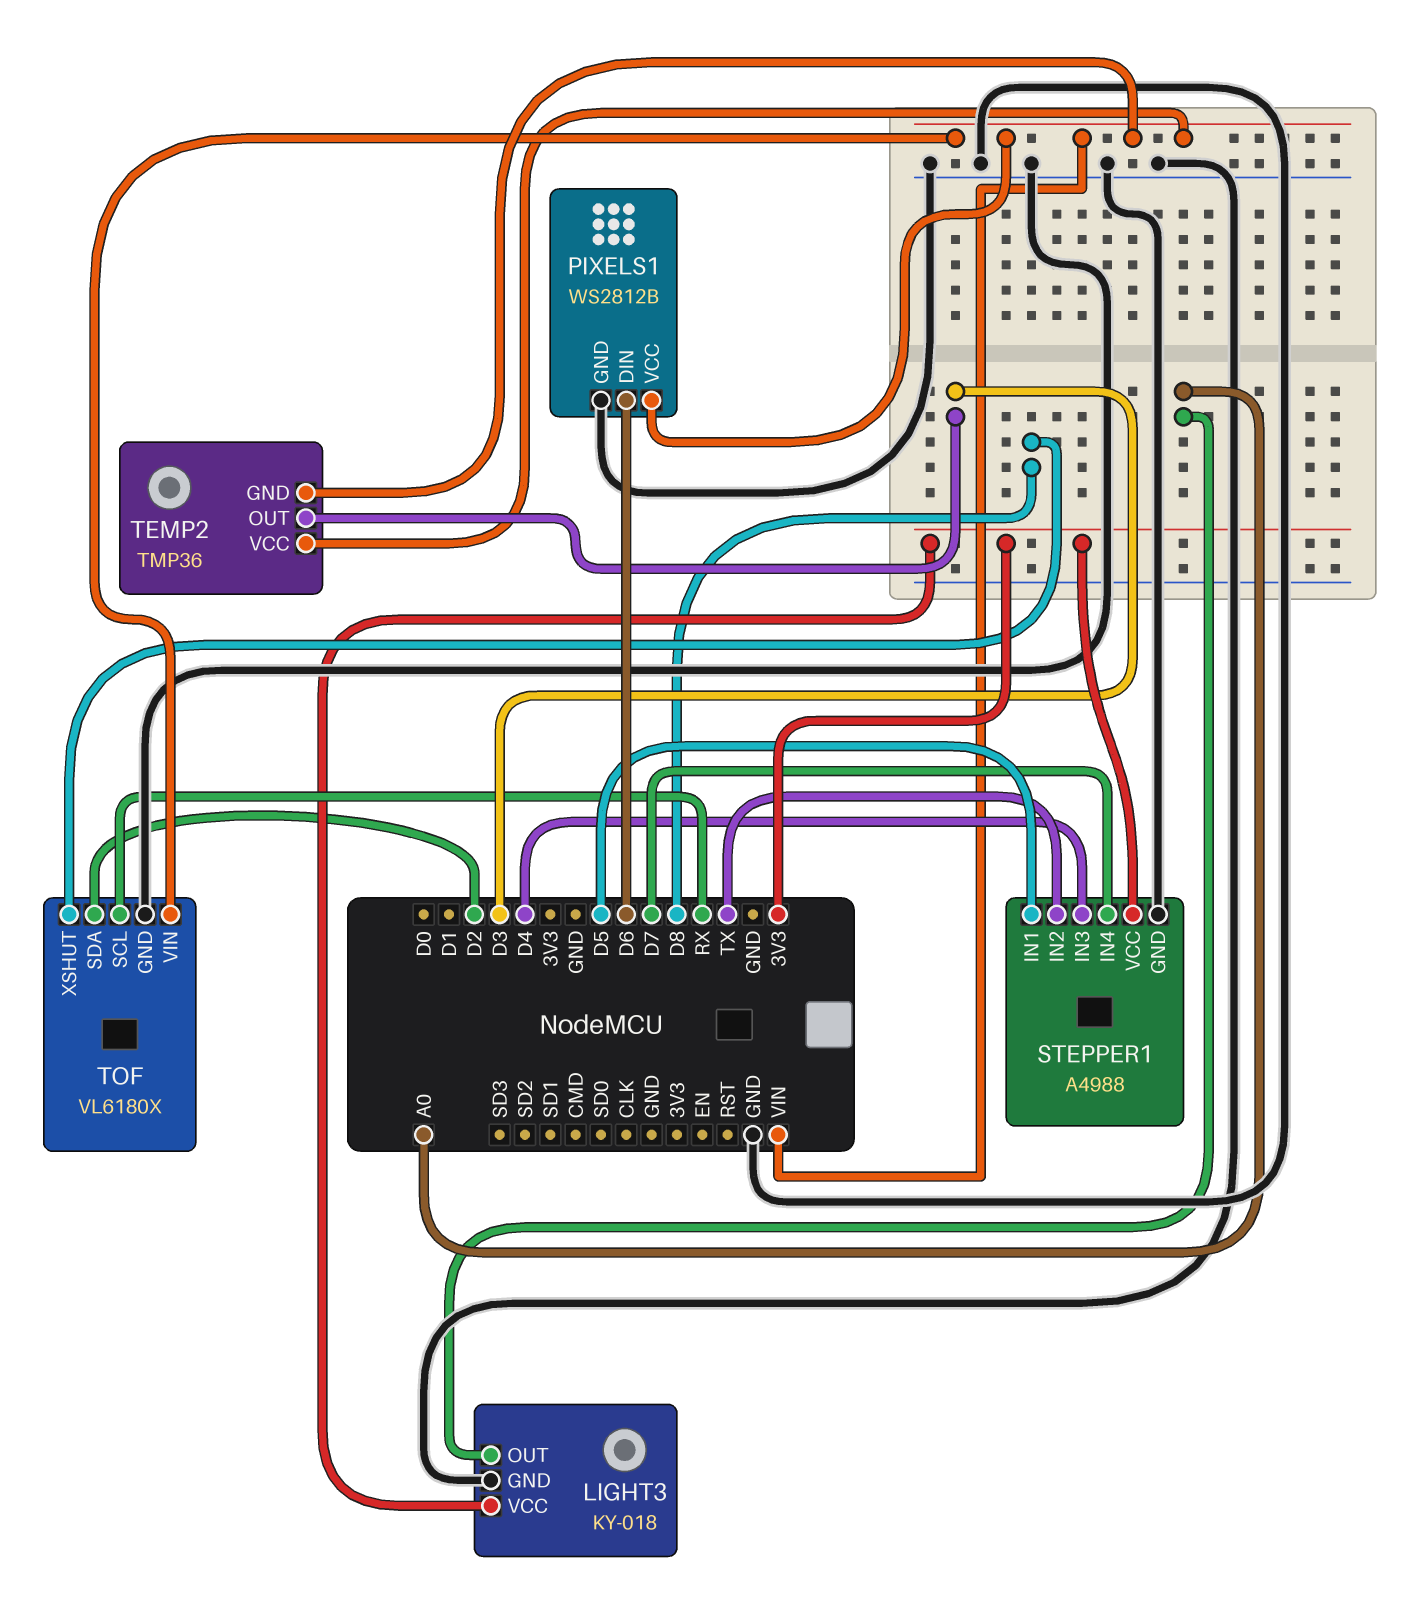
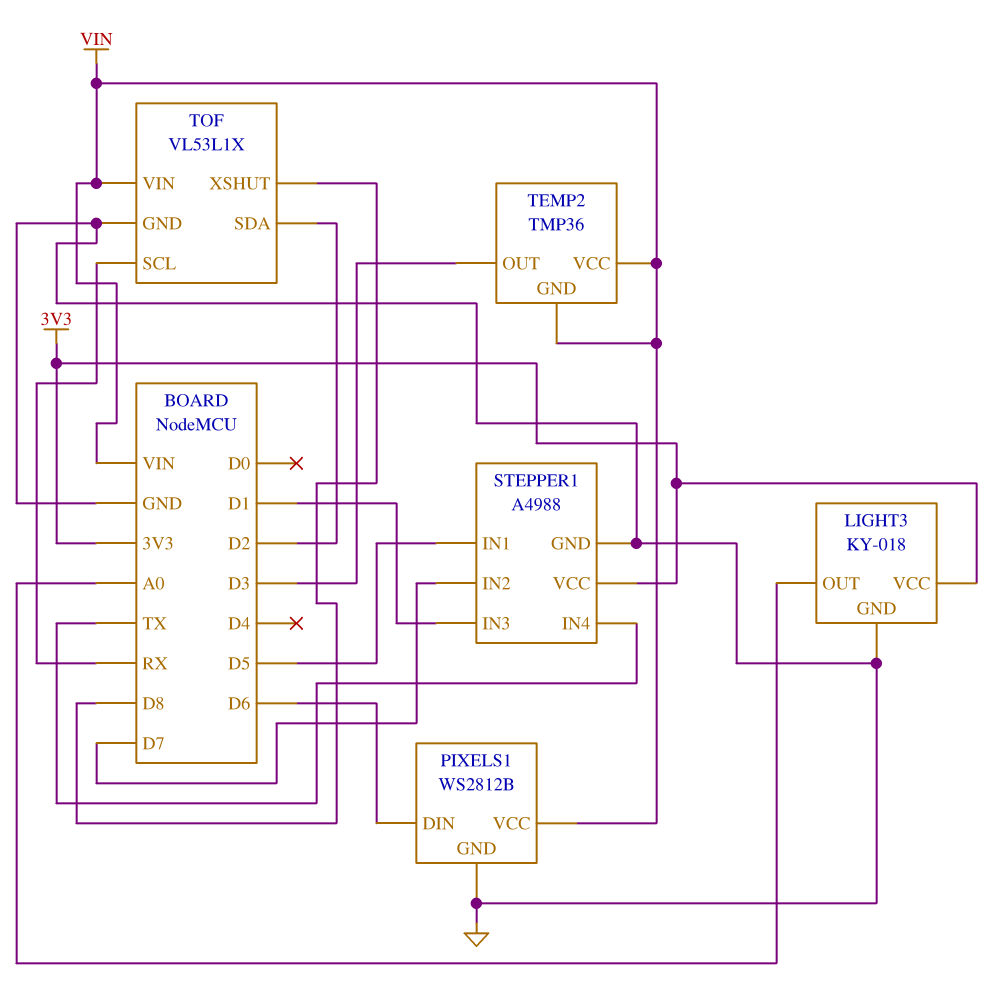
STEPPER1 pin IN2: TX -> D7
STEPPER1 pin IN3: D4 -> D1
STEPPER1 pin IN4: D7 -> TX
TOF: VL6180X -> VL53L1X

